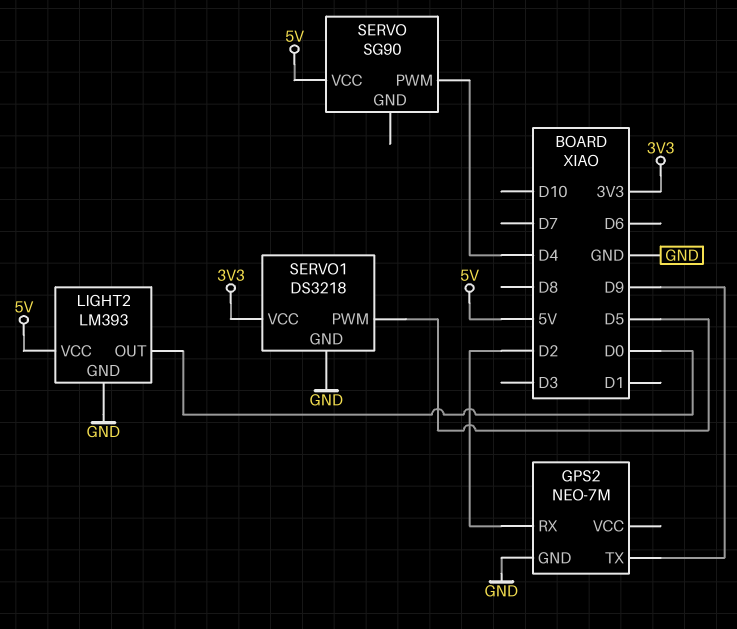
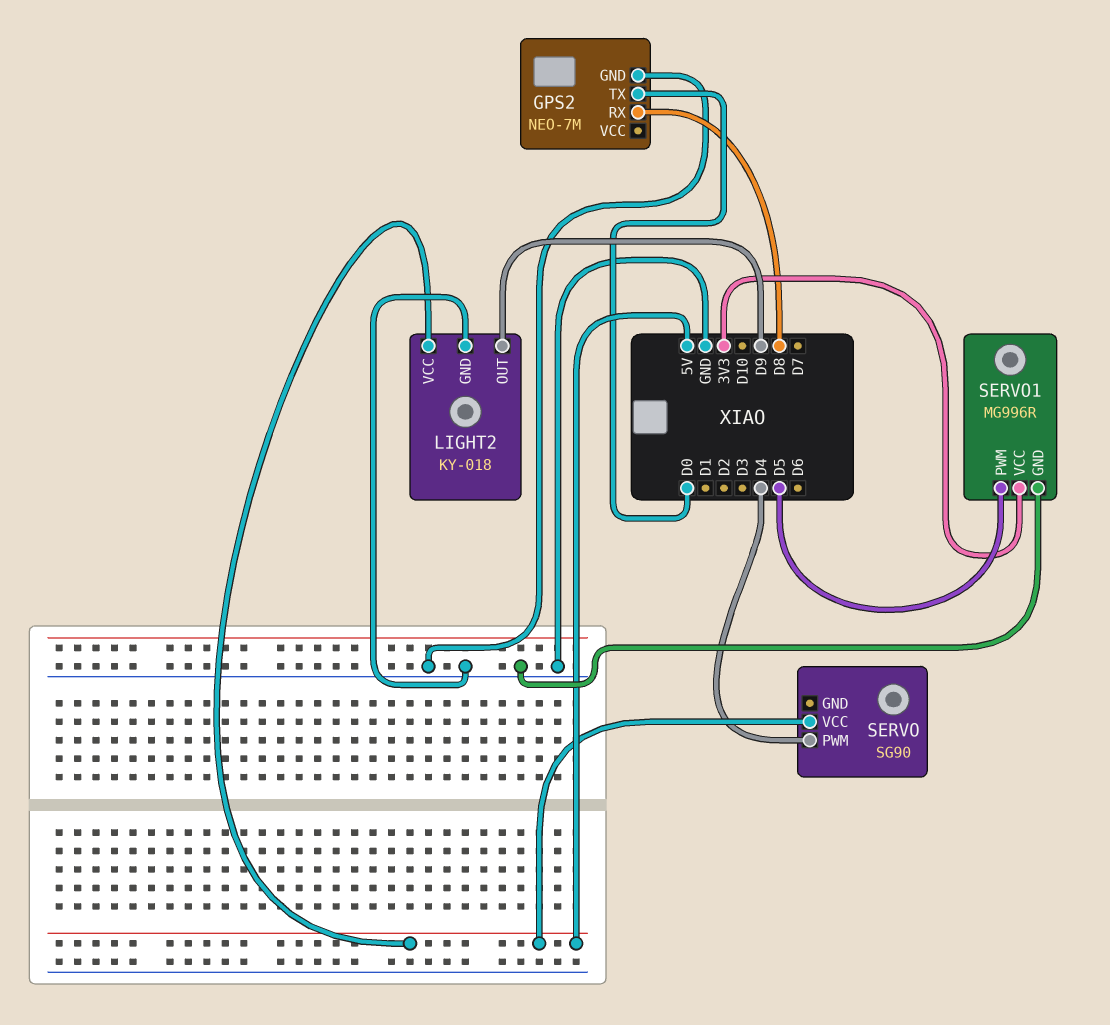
GPS2 pin RX: D2 -> D8
GPS2 pin TX: D9 -> D0
LIGHT2: LM393 -> KY-018
LIGHT2 pin OUT: D0 -> D9
SERVO1: DS3218 -> MG996R

